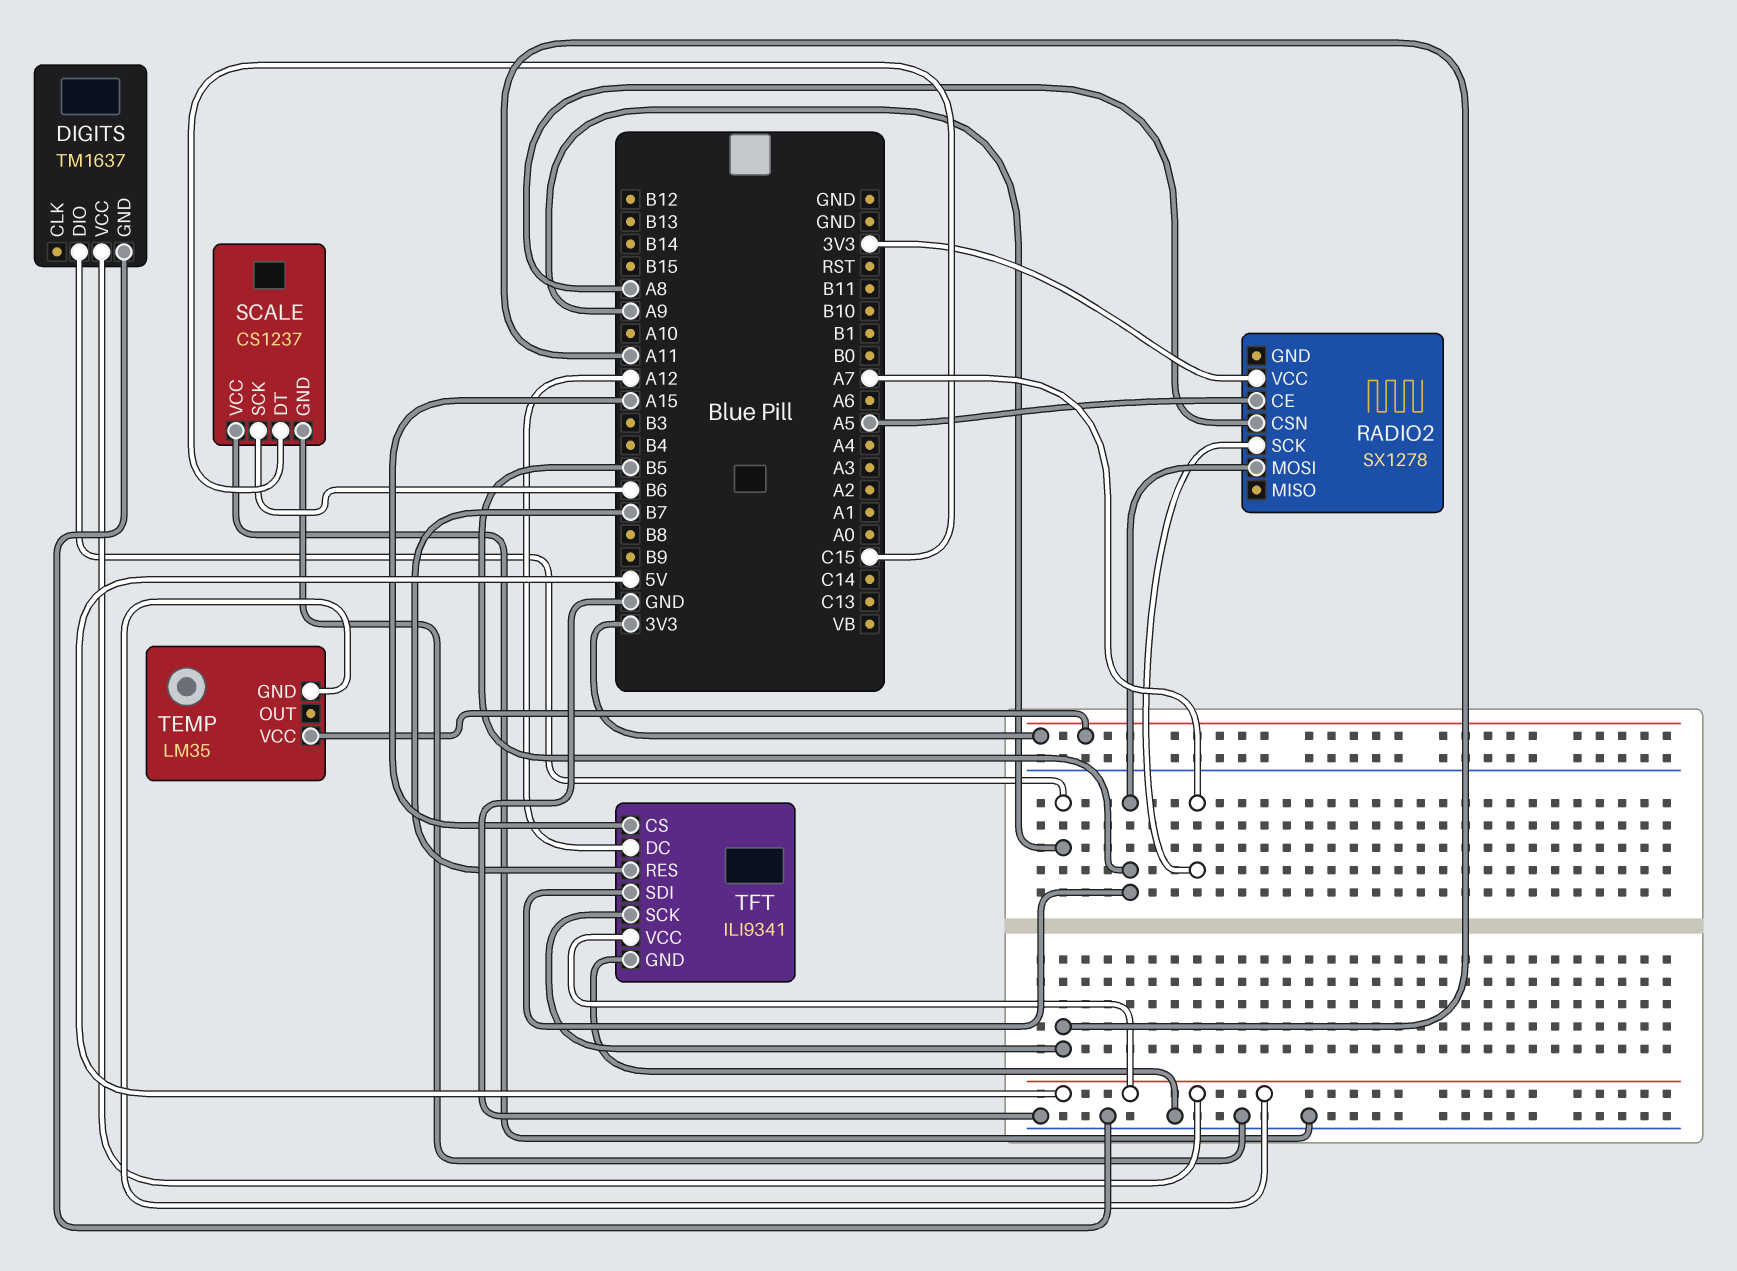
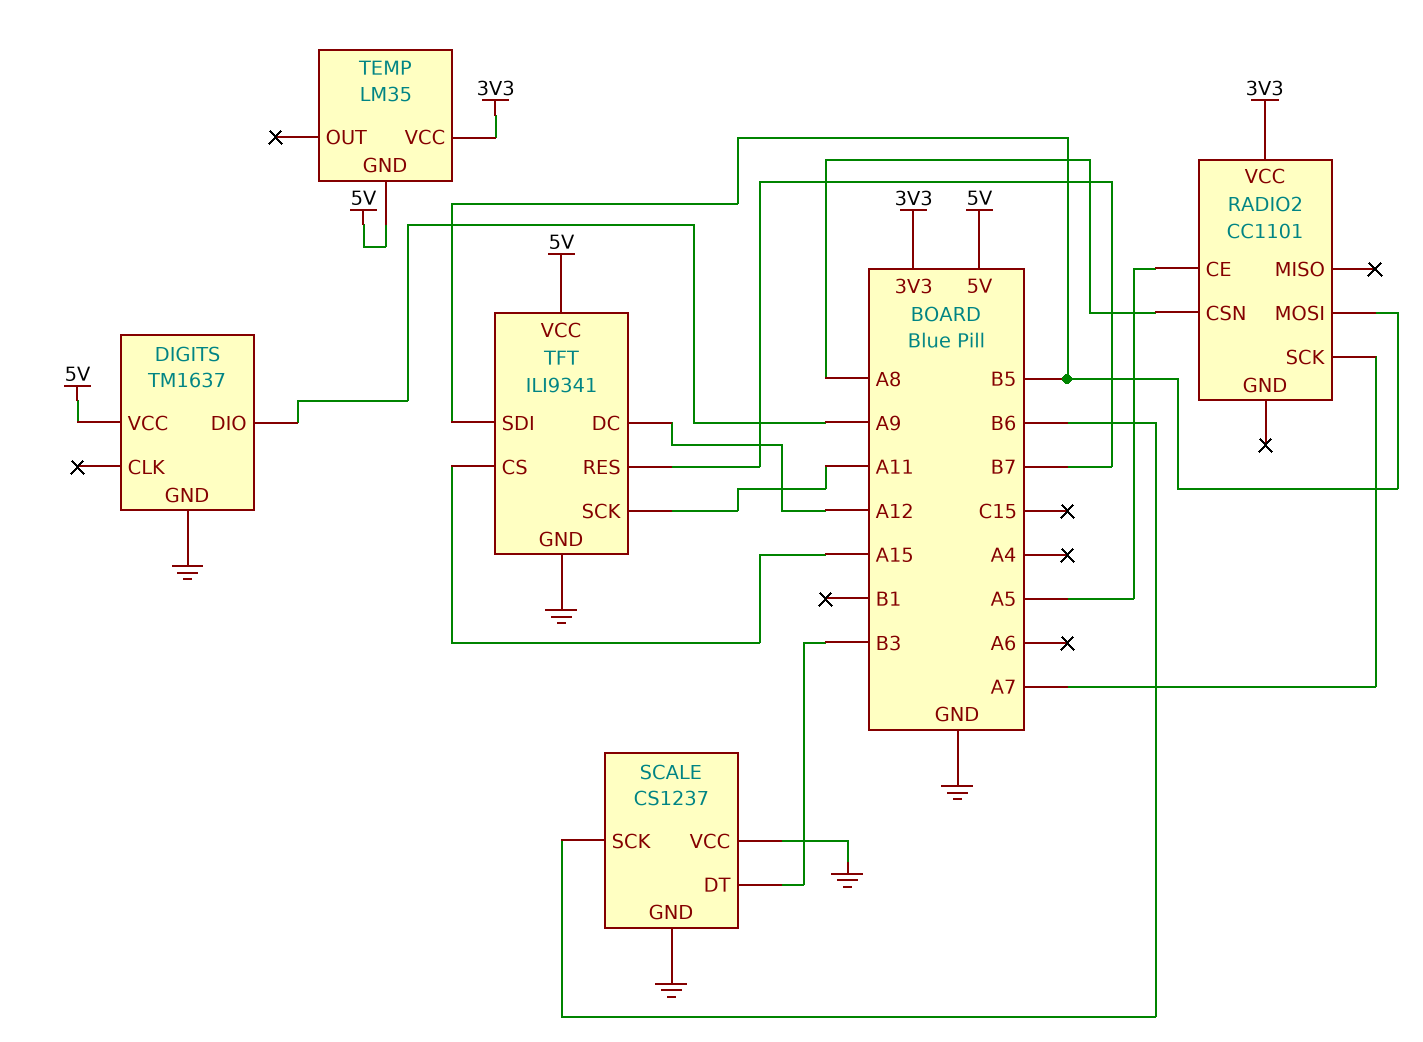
RADIO2: SX1278 -> CC1101
SCALE pin DT: C15 -> B3

